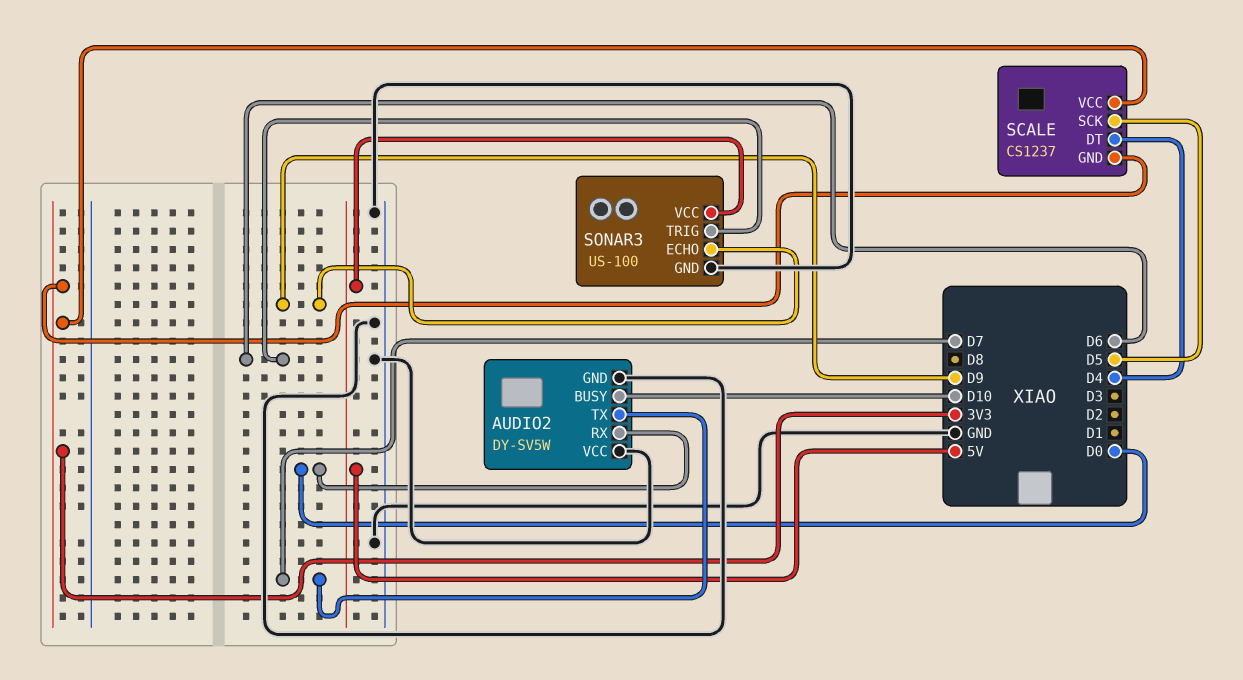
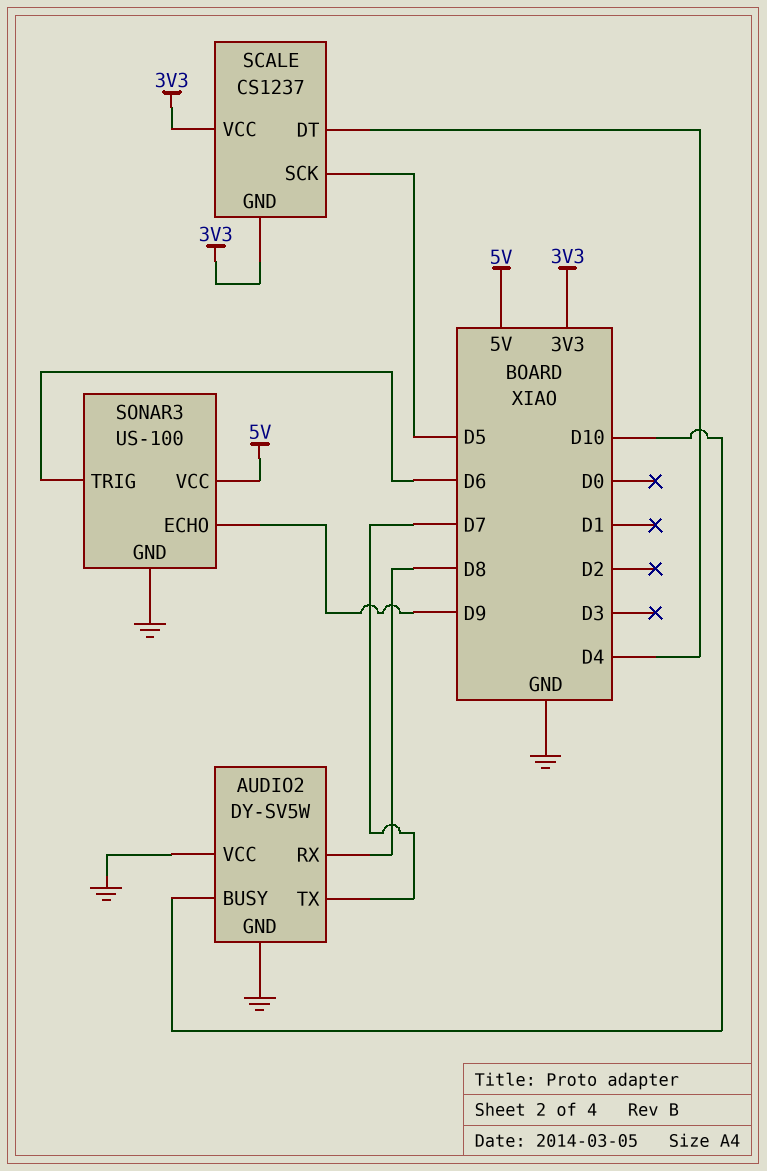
AUDIO2 pin RX: D0 -> D8

